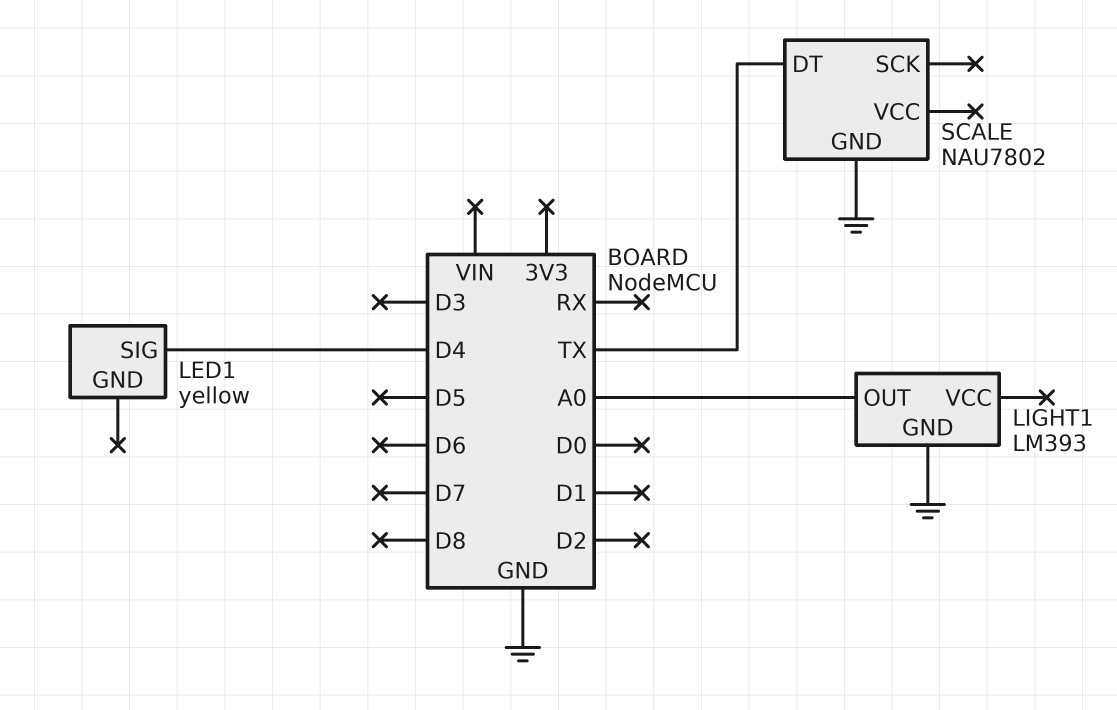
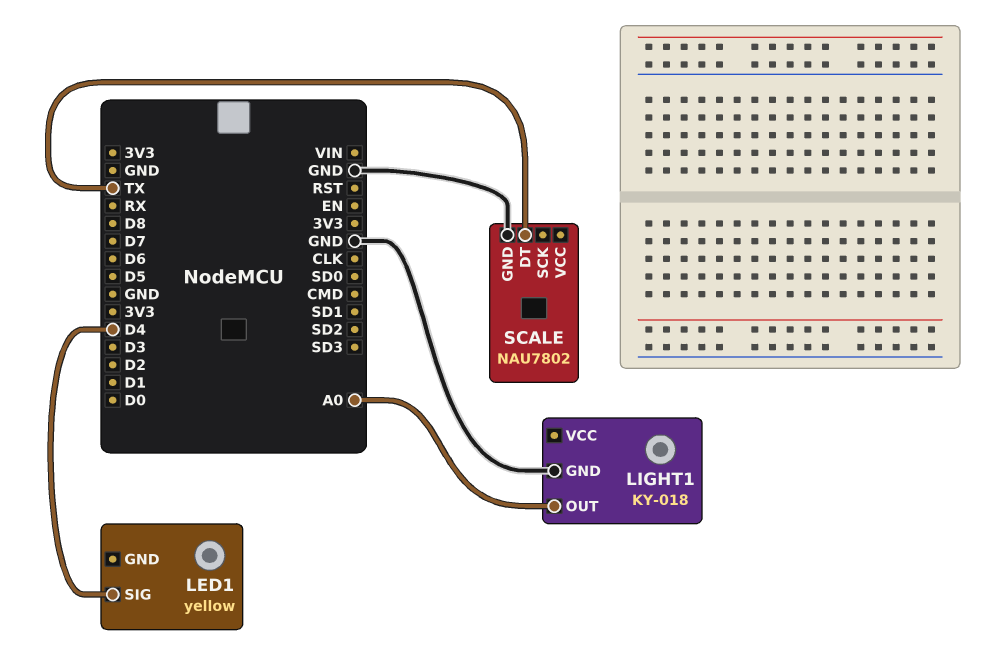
LIGHT1: LM393 -> KY-018

